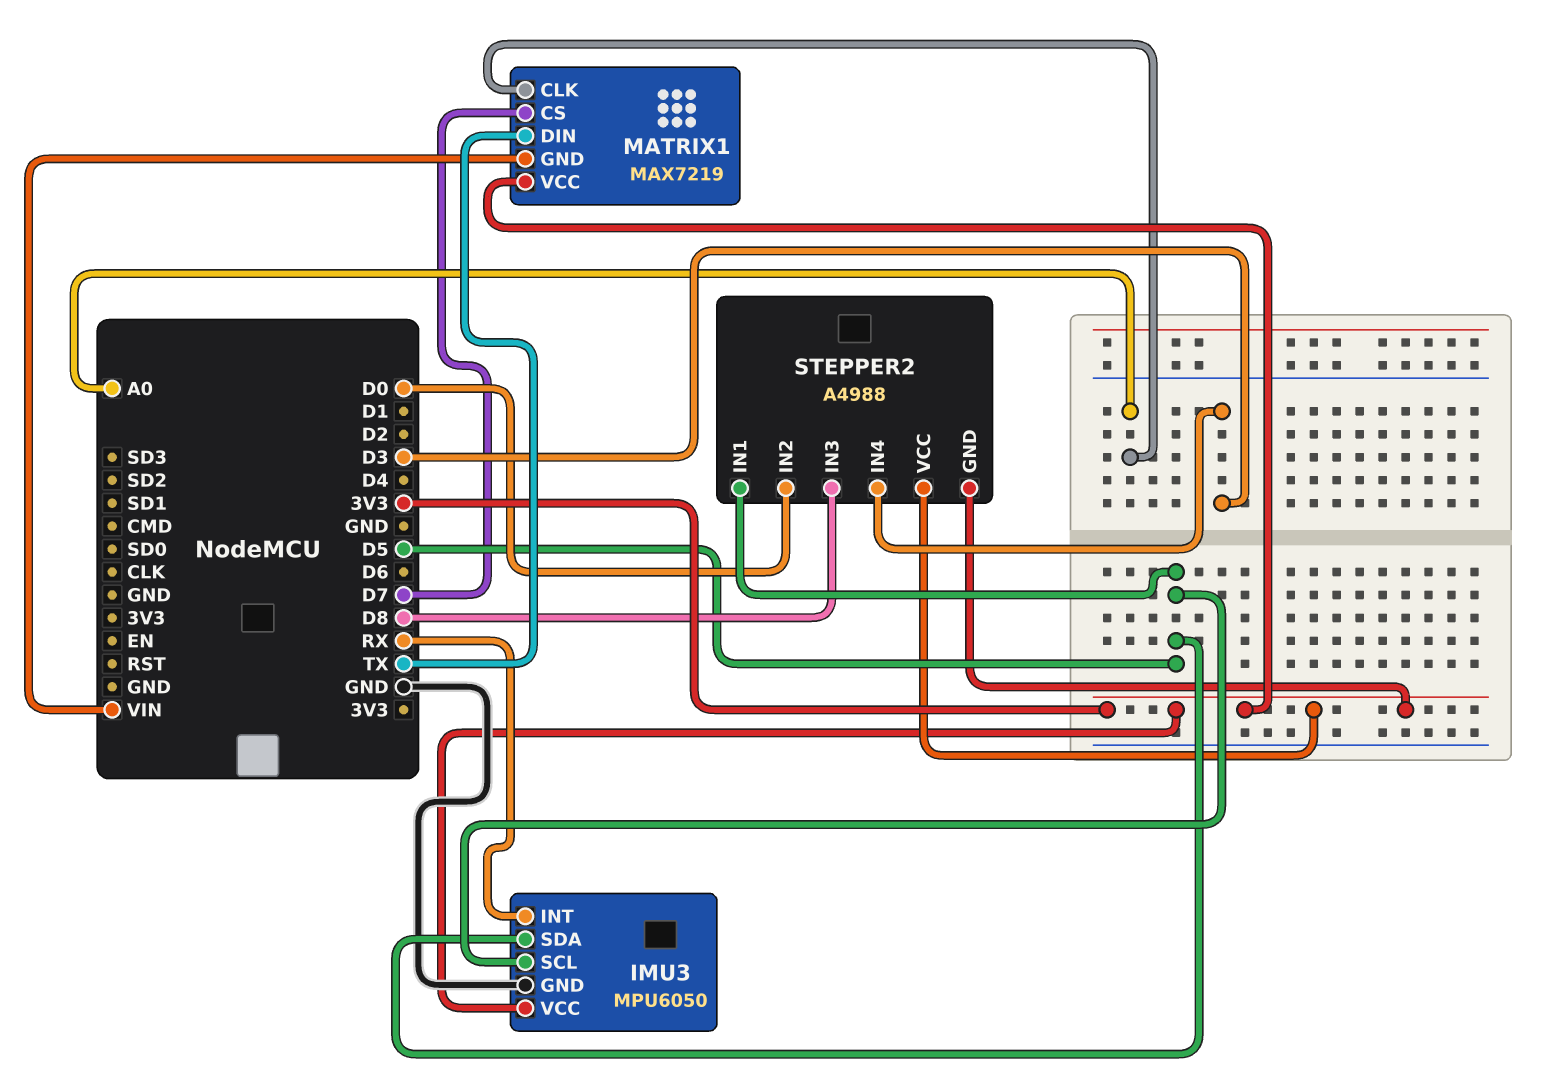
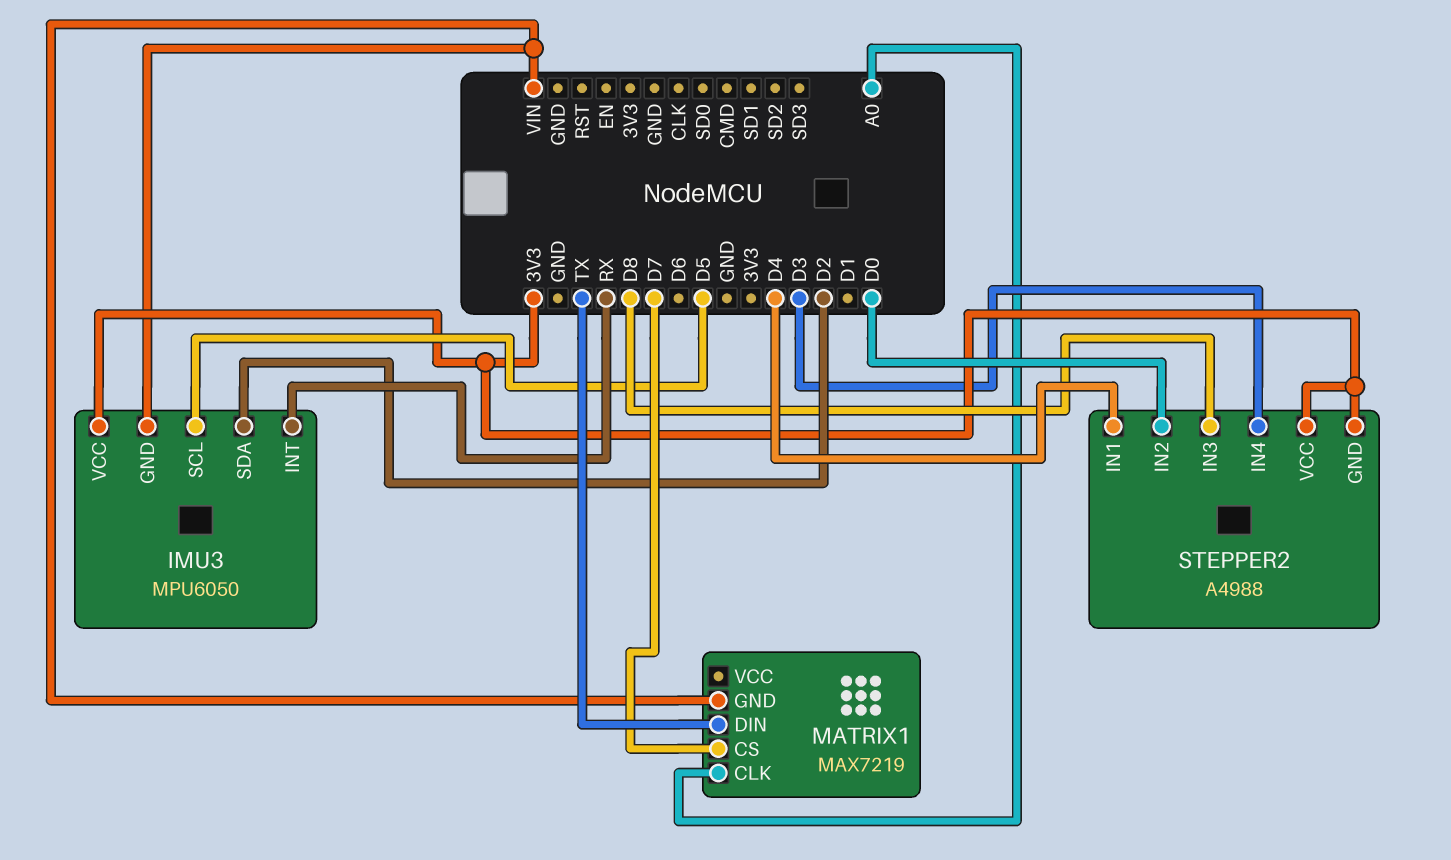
IMU3 pin GND: GND -> VIN
IMU3 pin SDA: D5 -> D2
MATRIX1 pin VCC: 3V3 -> none
STEPPER2 pin IN1: D5 -> D4

